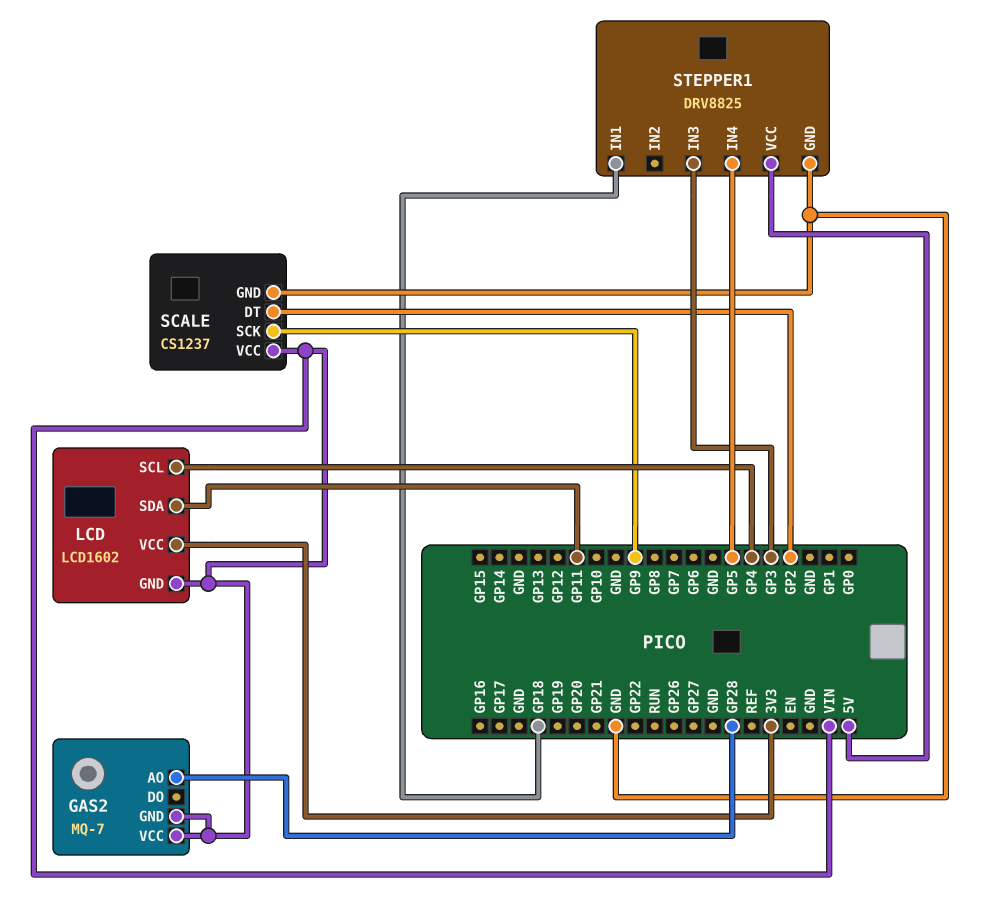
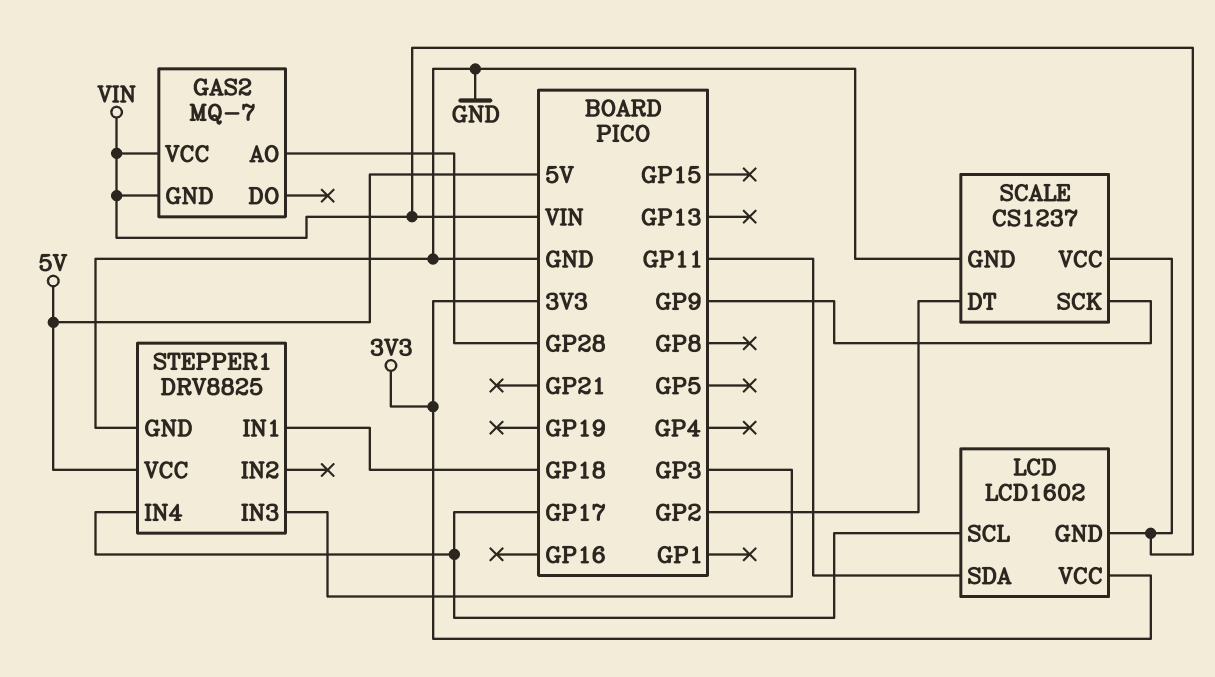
LCD pin SCL: GP4 -> GP17
STEPPER1 pin IN4: GP5 -> GP17

